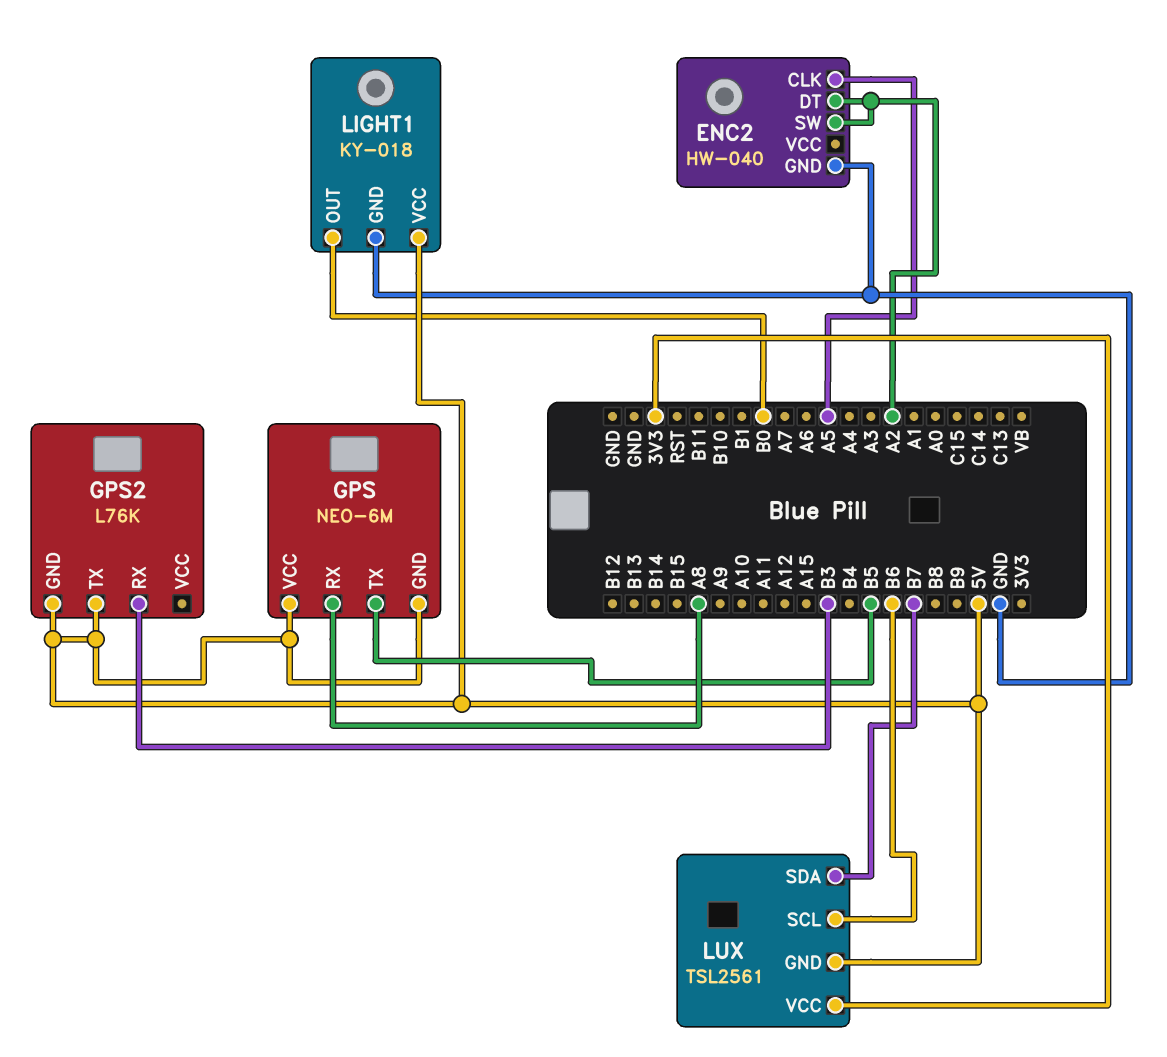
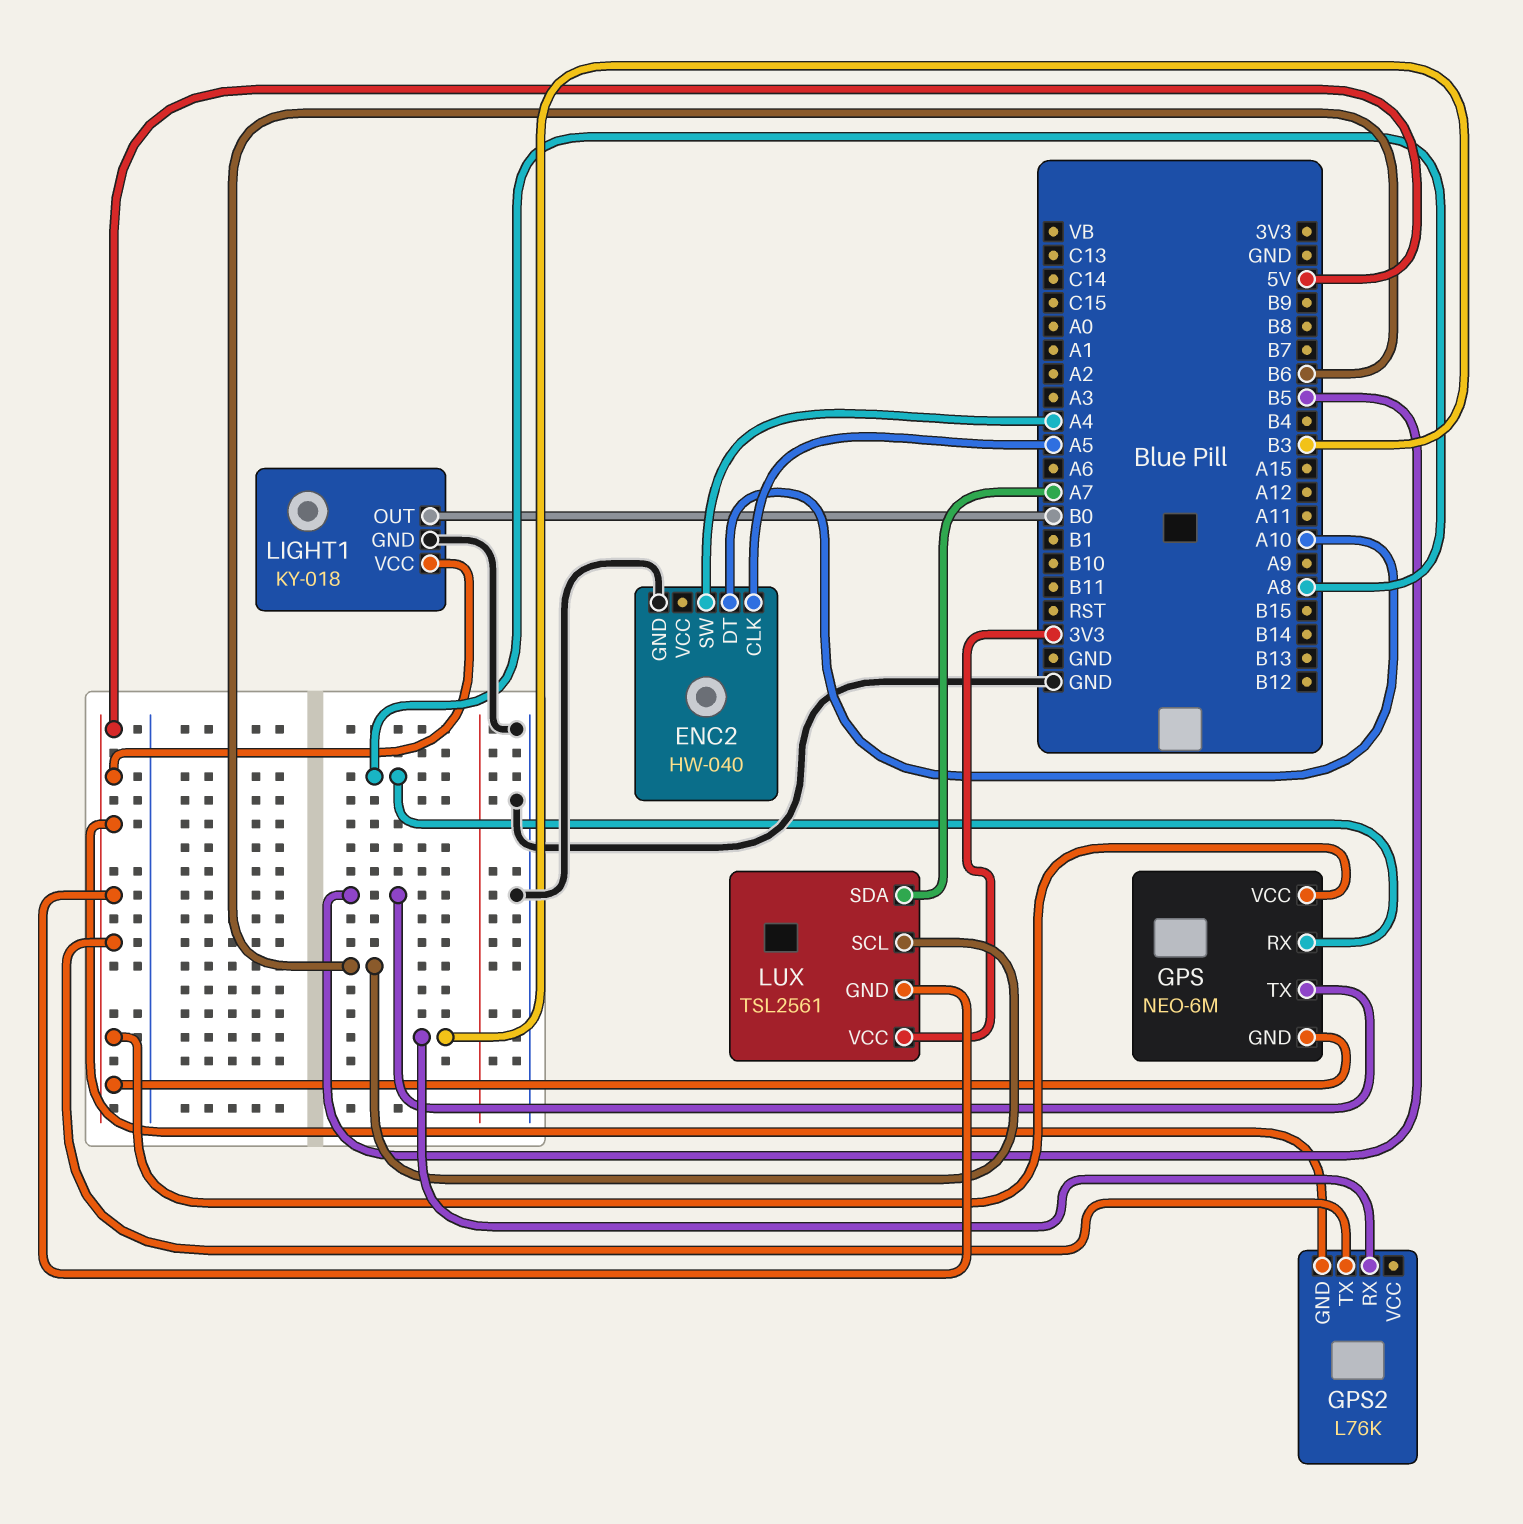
ENC2 pin DT: A2 -> A10
ENC2 pin SW: A2 -> A4
LUX pin SDA: B7 -> A7

